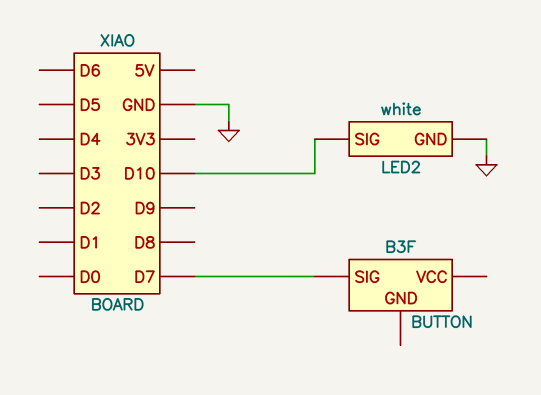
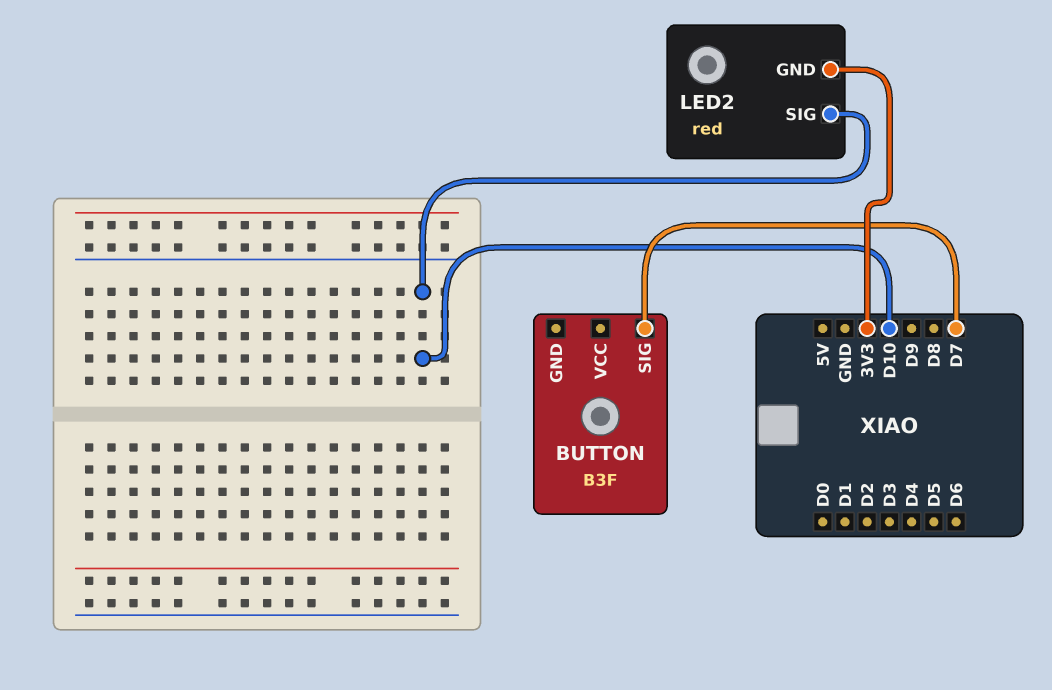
LED2: white -> red
LED2 pin GND: GND -> 3V3

